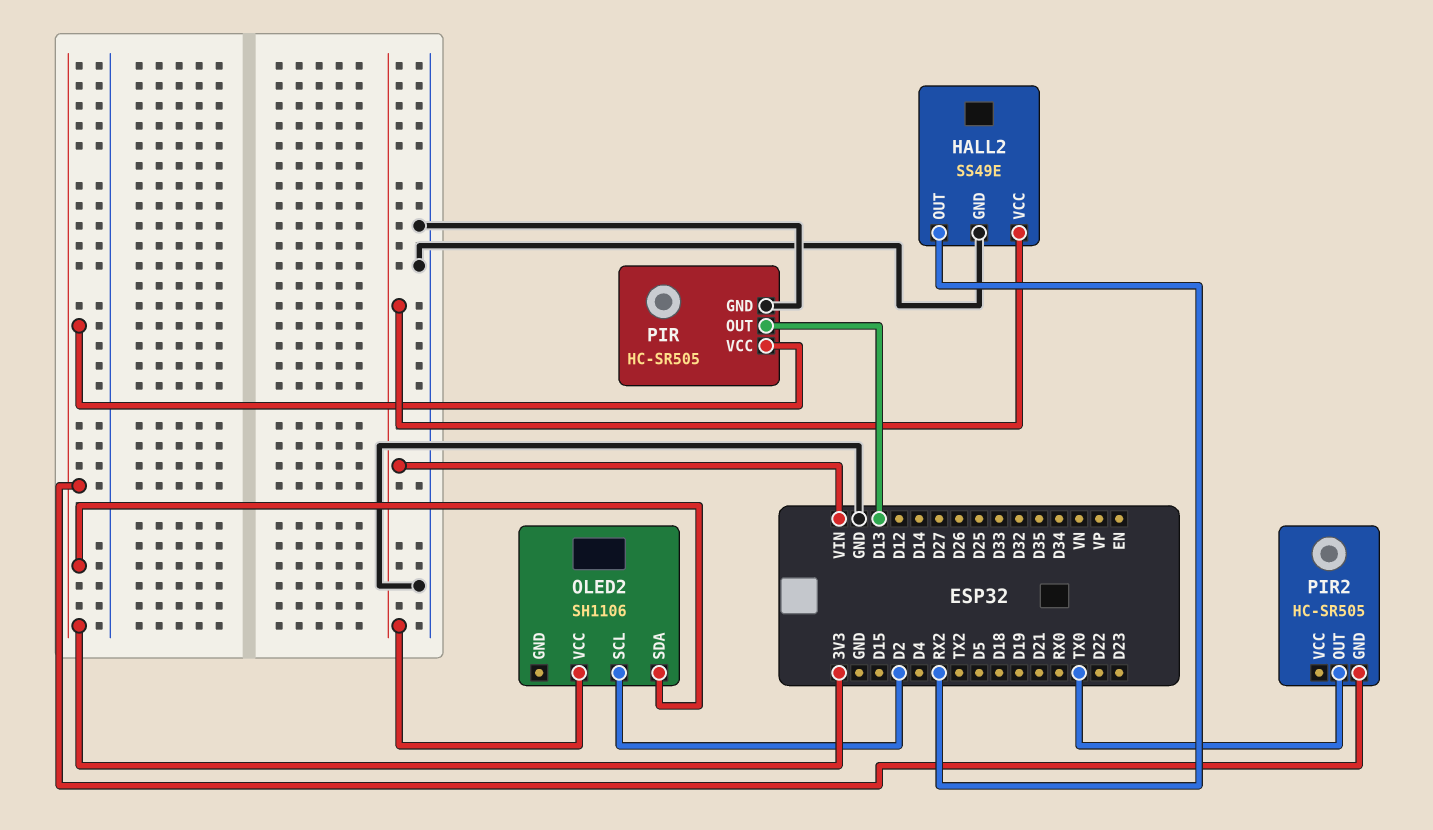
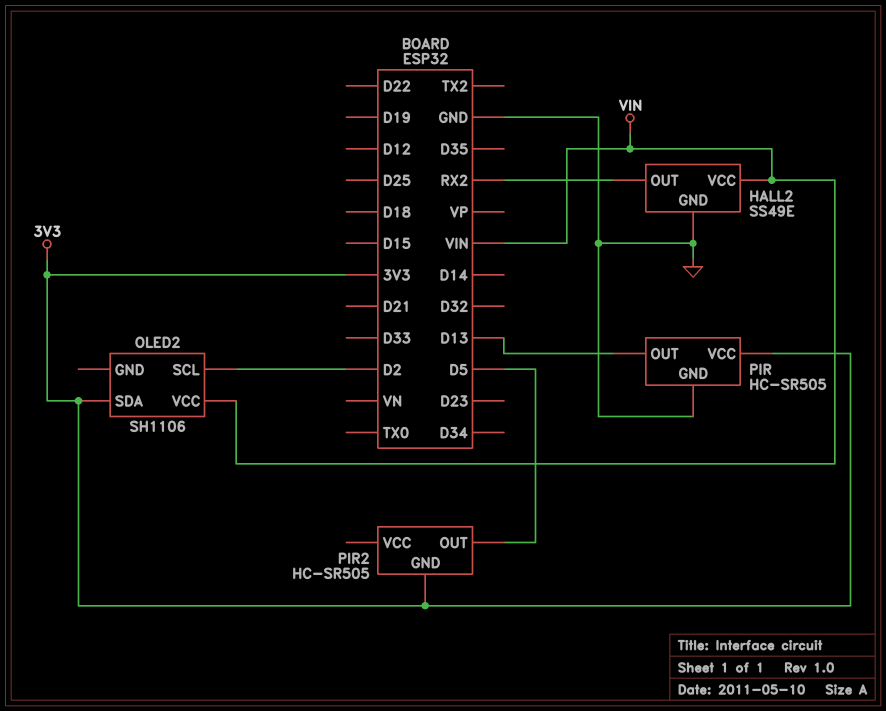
PIR2 pin OUT: TX0 -> D5

